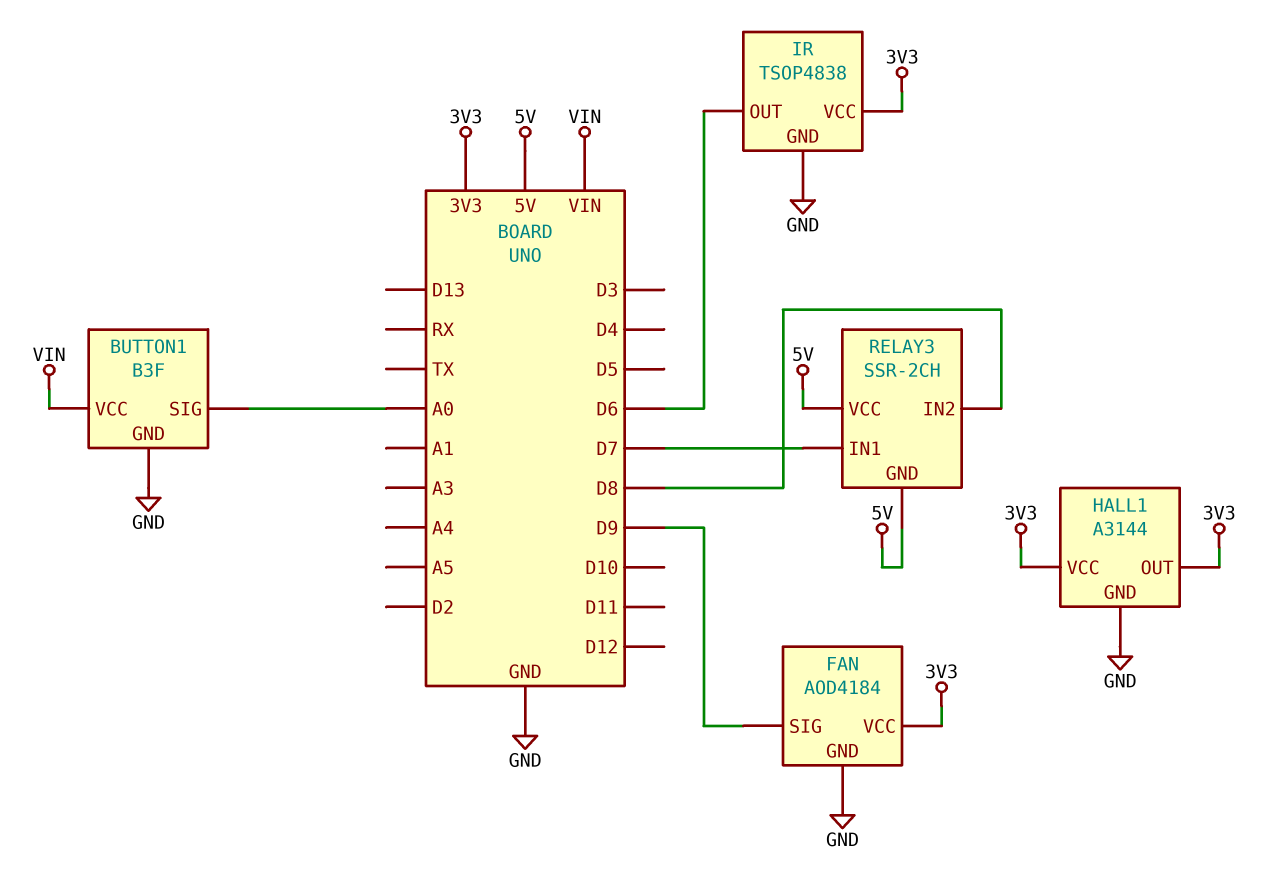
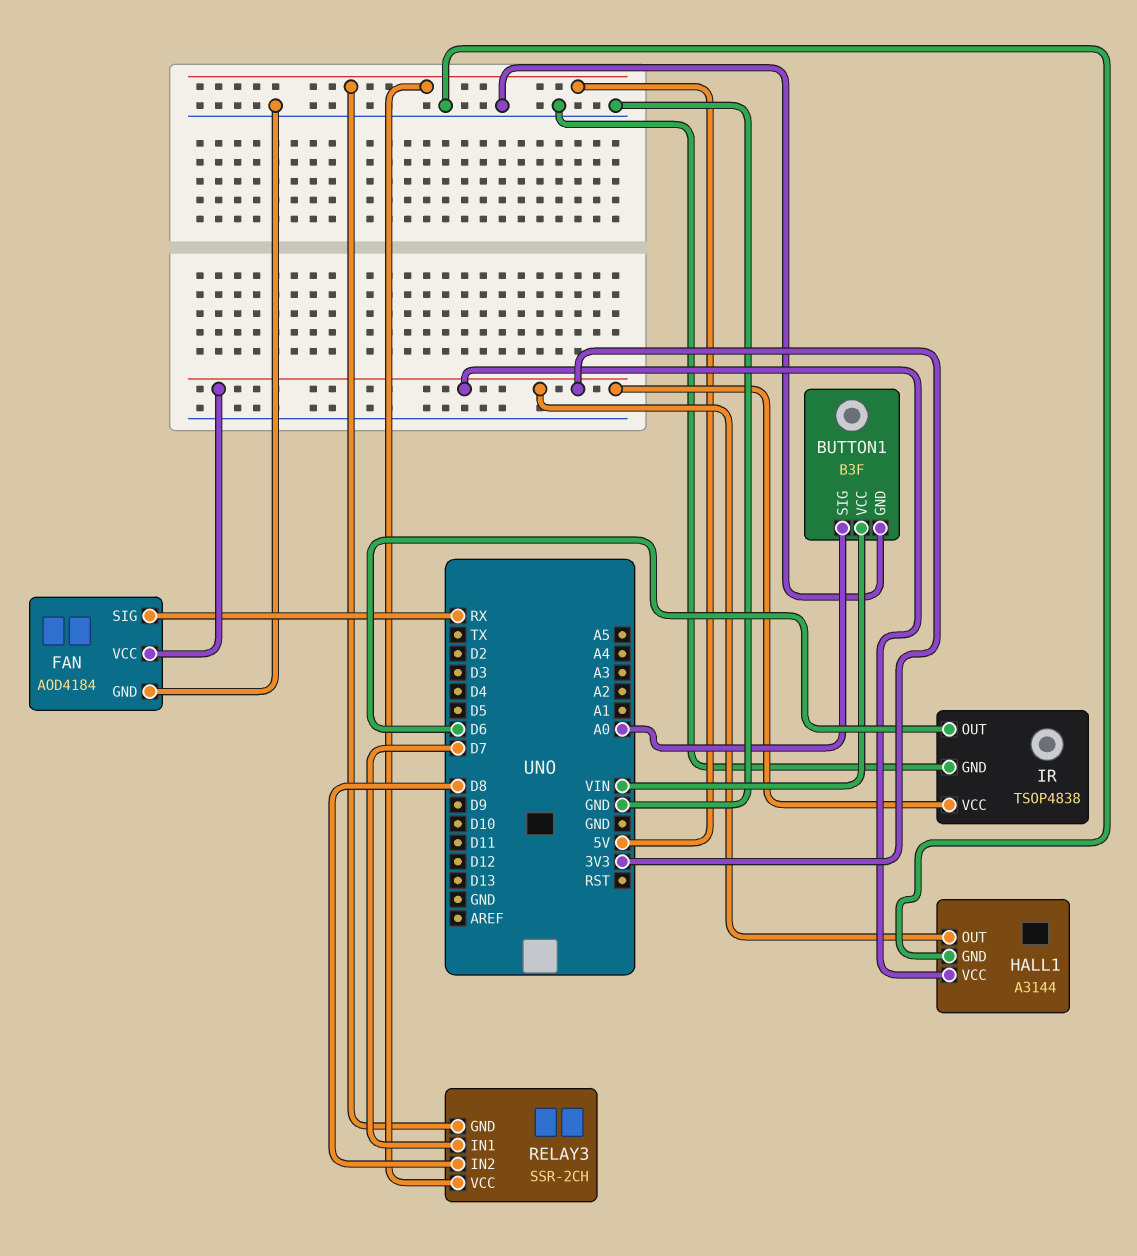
FAN pin SIG: D9 -> RX

